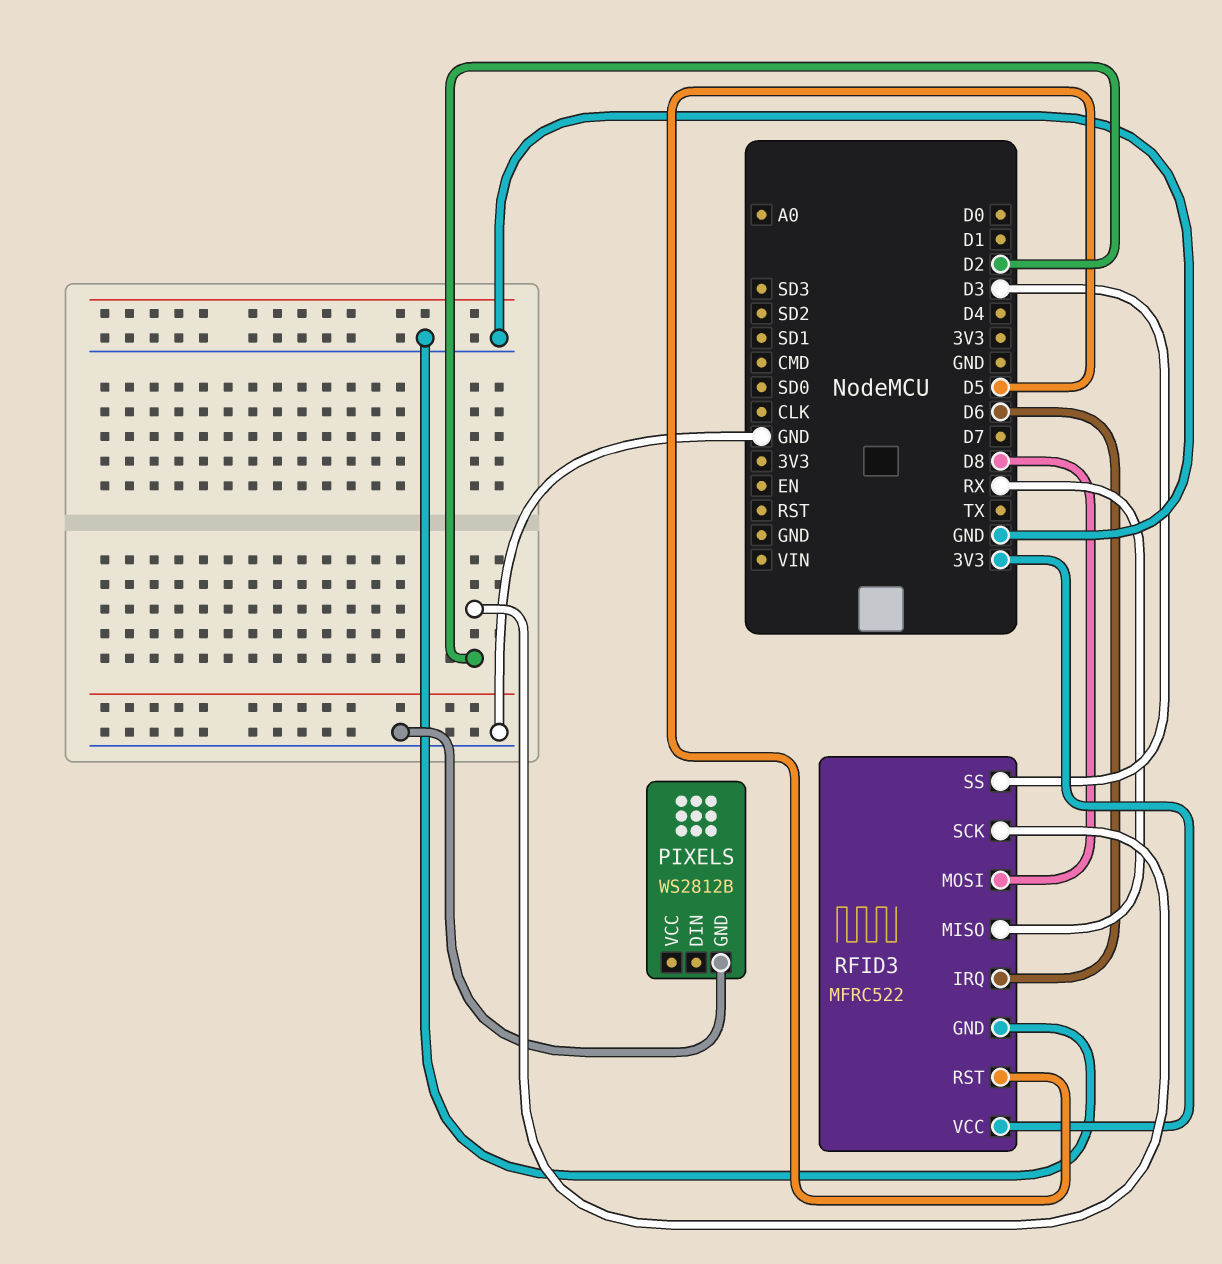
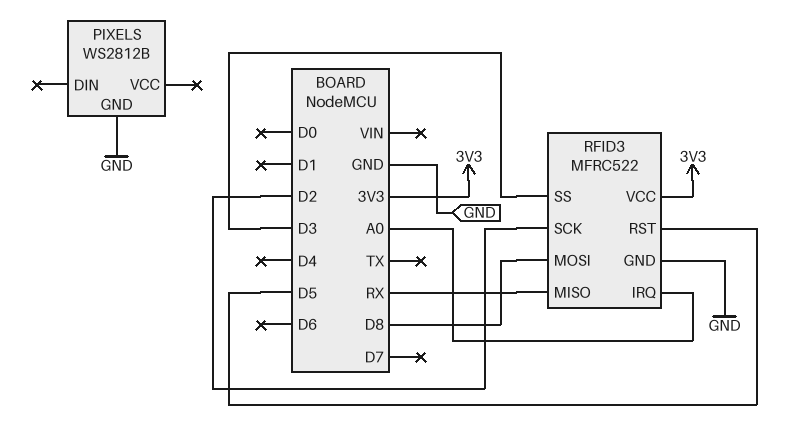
RFID3 pin IRQ: D6 -> A0

